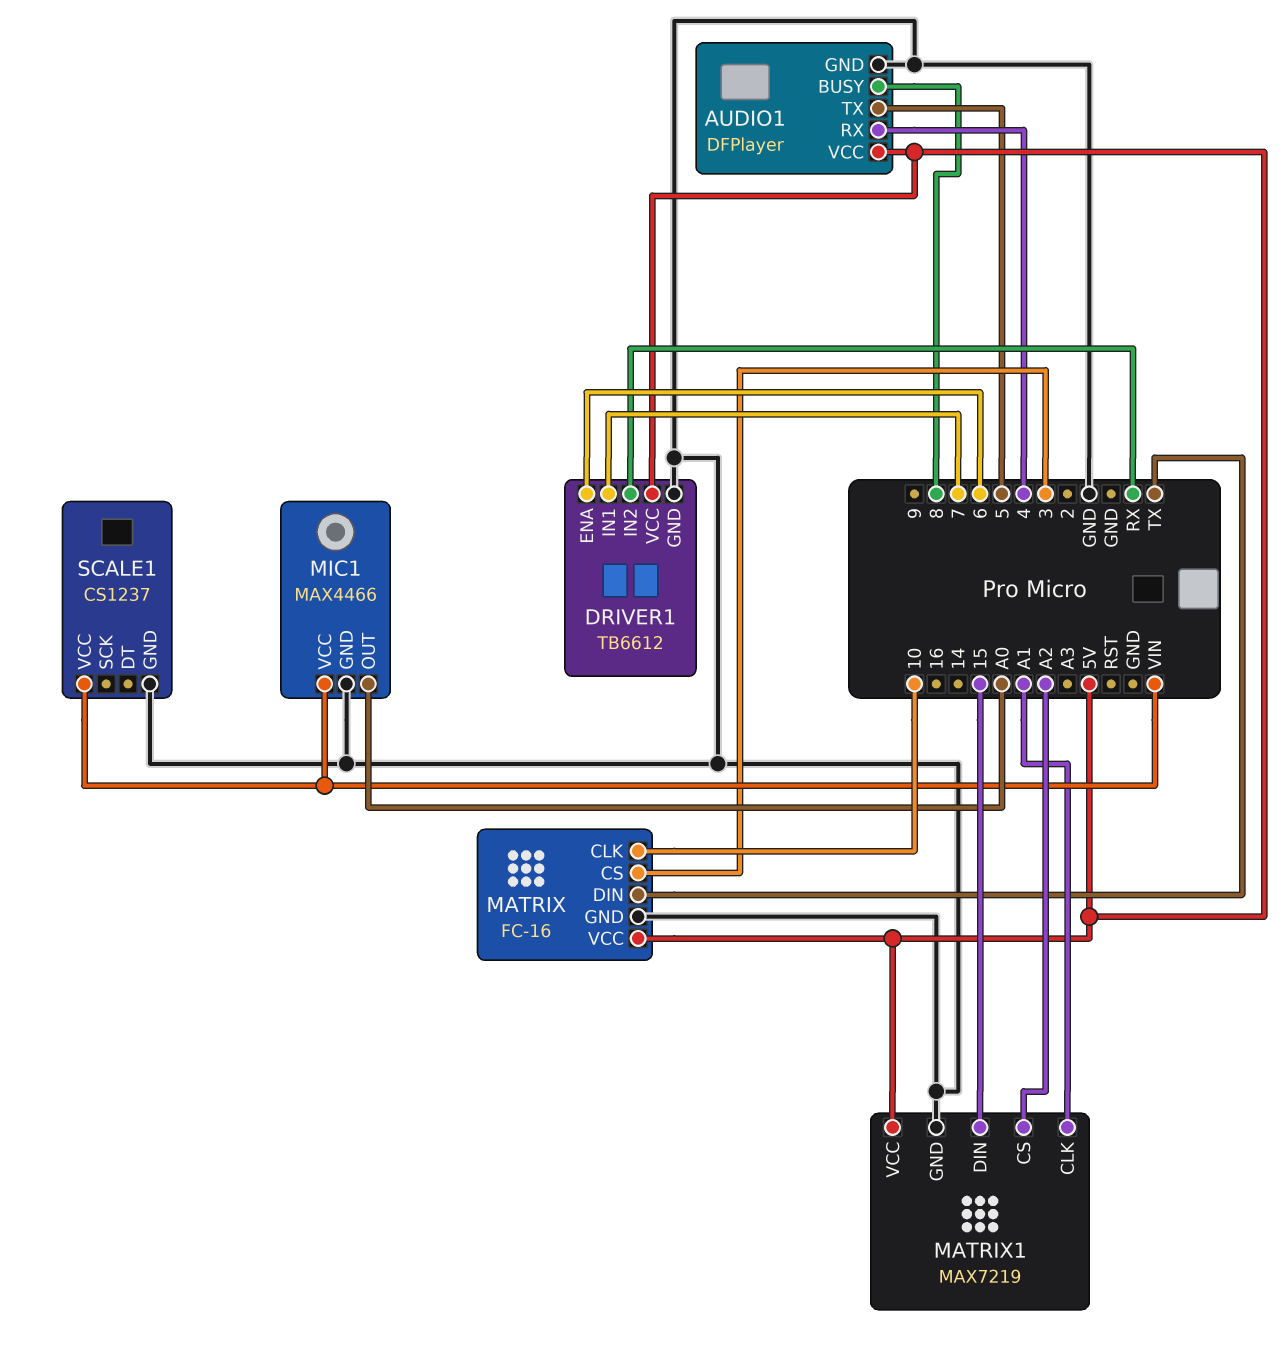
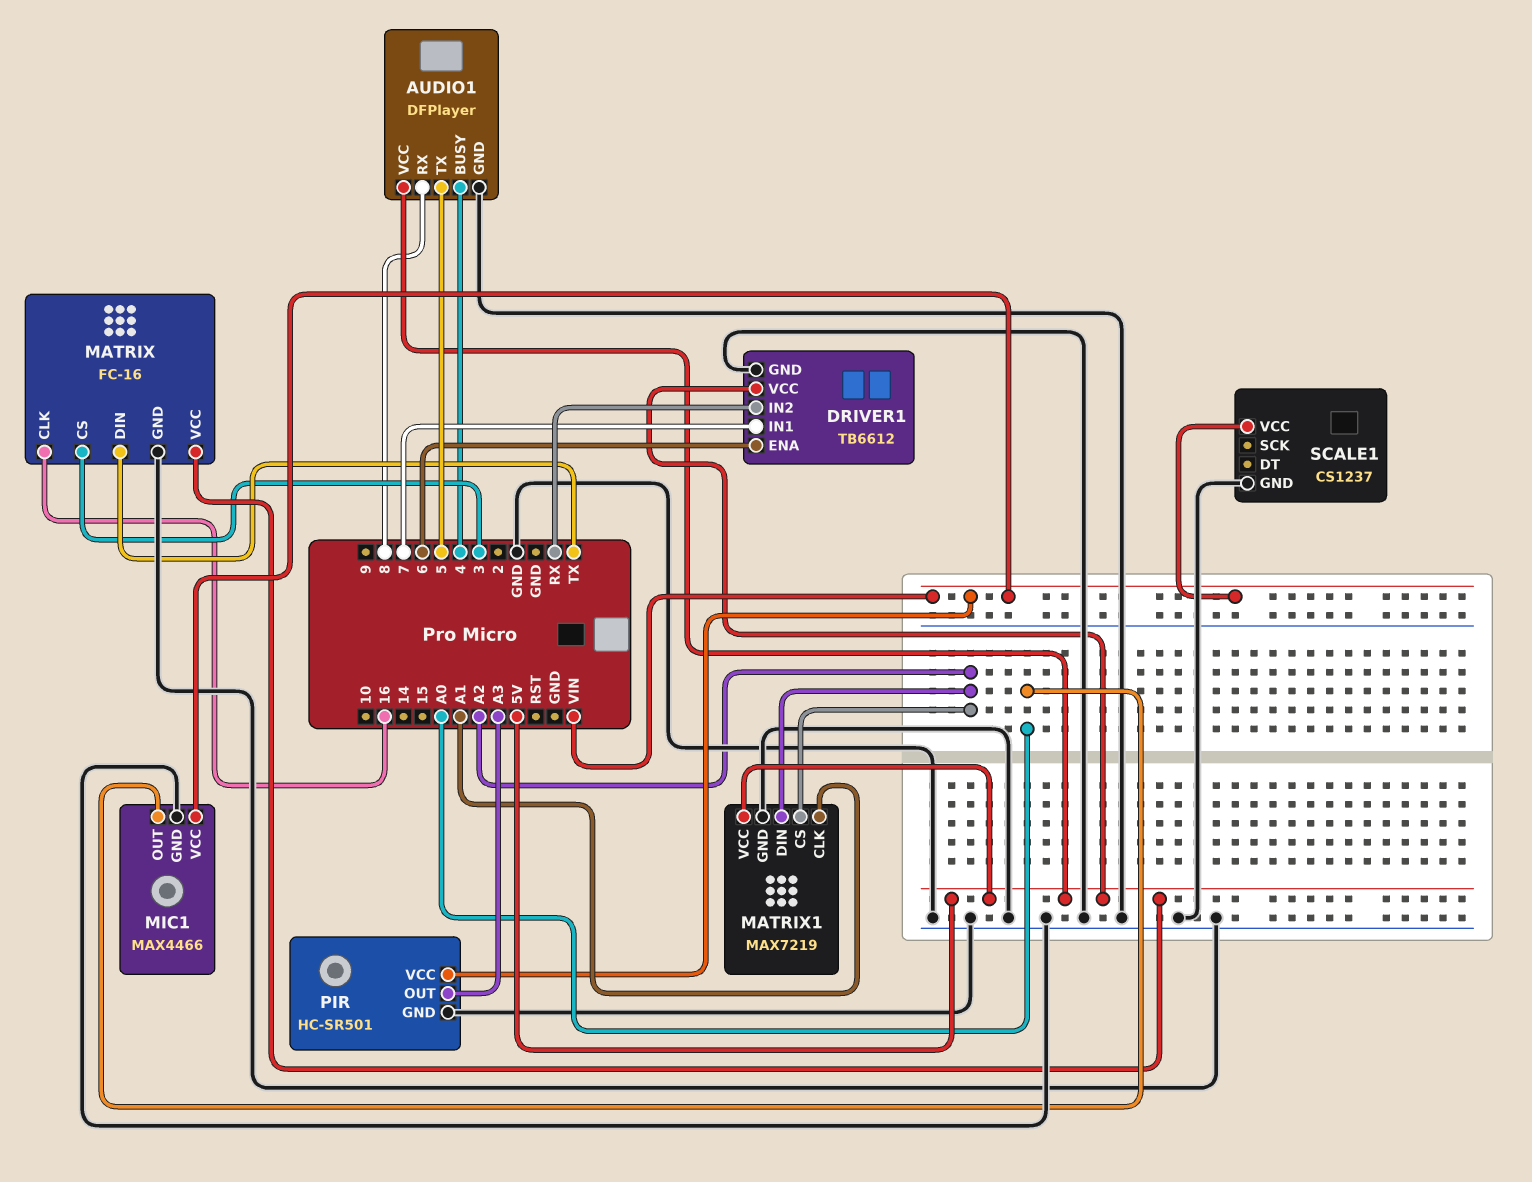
AUDIO1 pin BUSY: 8 -> 4
AUDIO1 pin RX: 4 -> 8
MATRIX pin CLK: 10 -> 16
MATRIX1 pin DIN: 15 -> A2
PIR: none -> HC-SR501
PIR pin GND: none -> GND
PIR pin OUT: none -> A3
PIR pin VCC: none -> VIN

